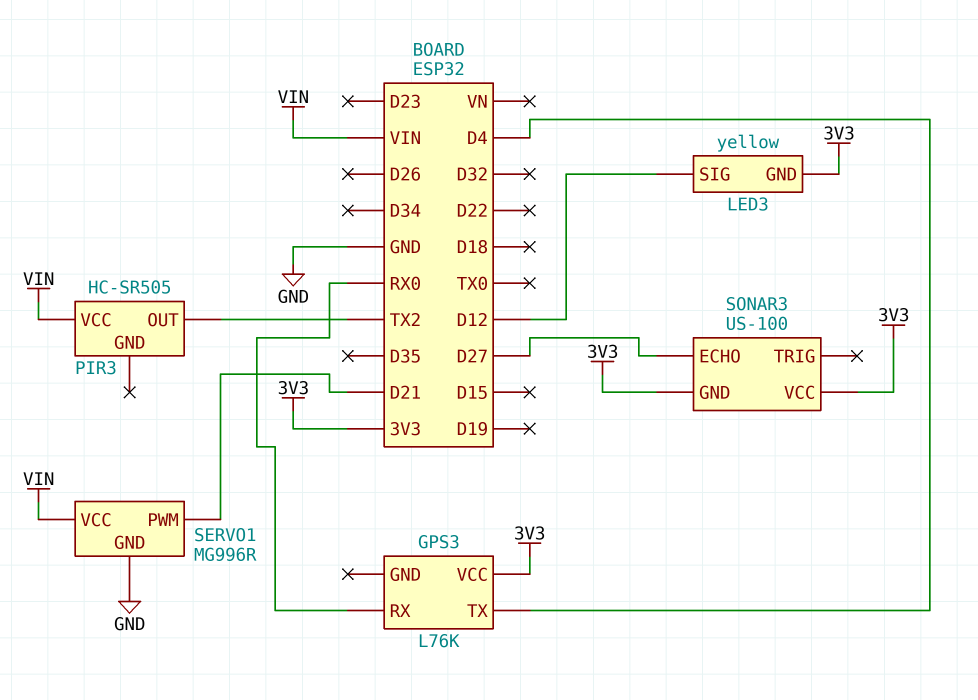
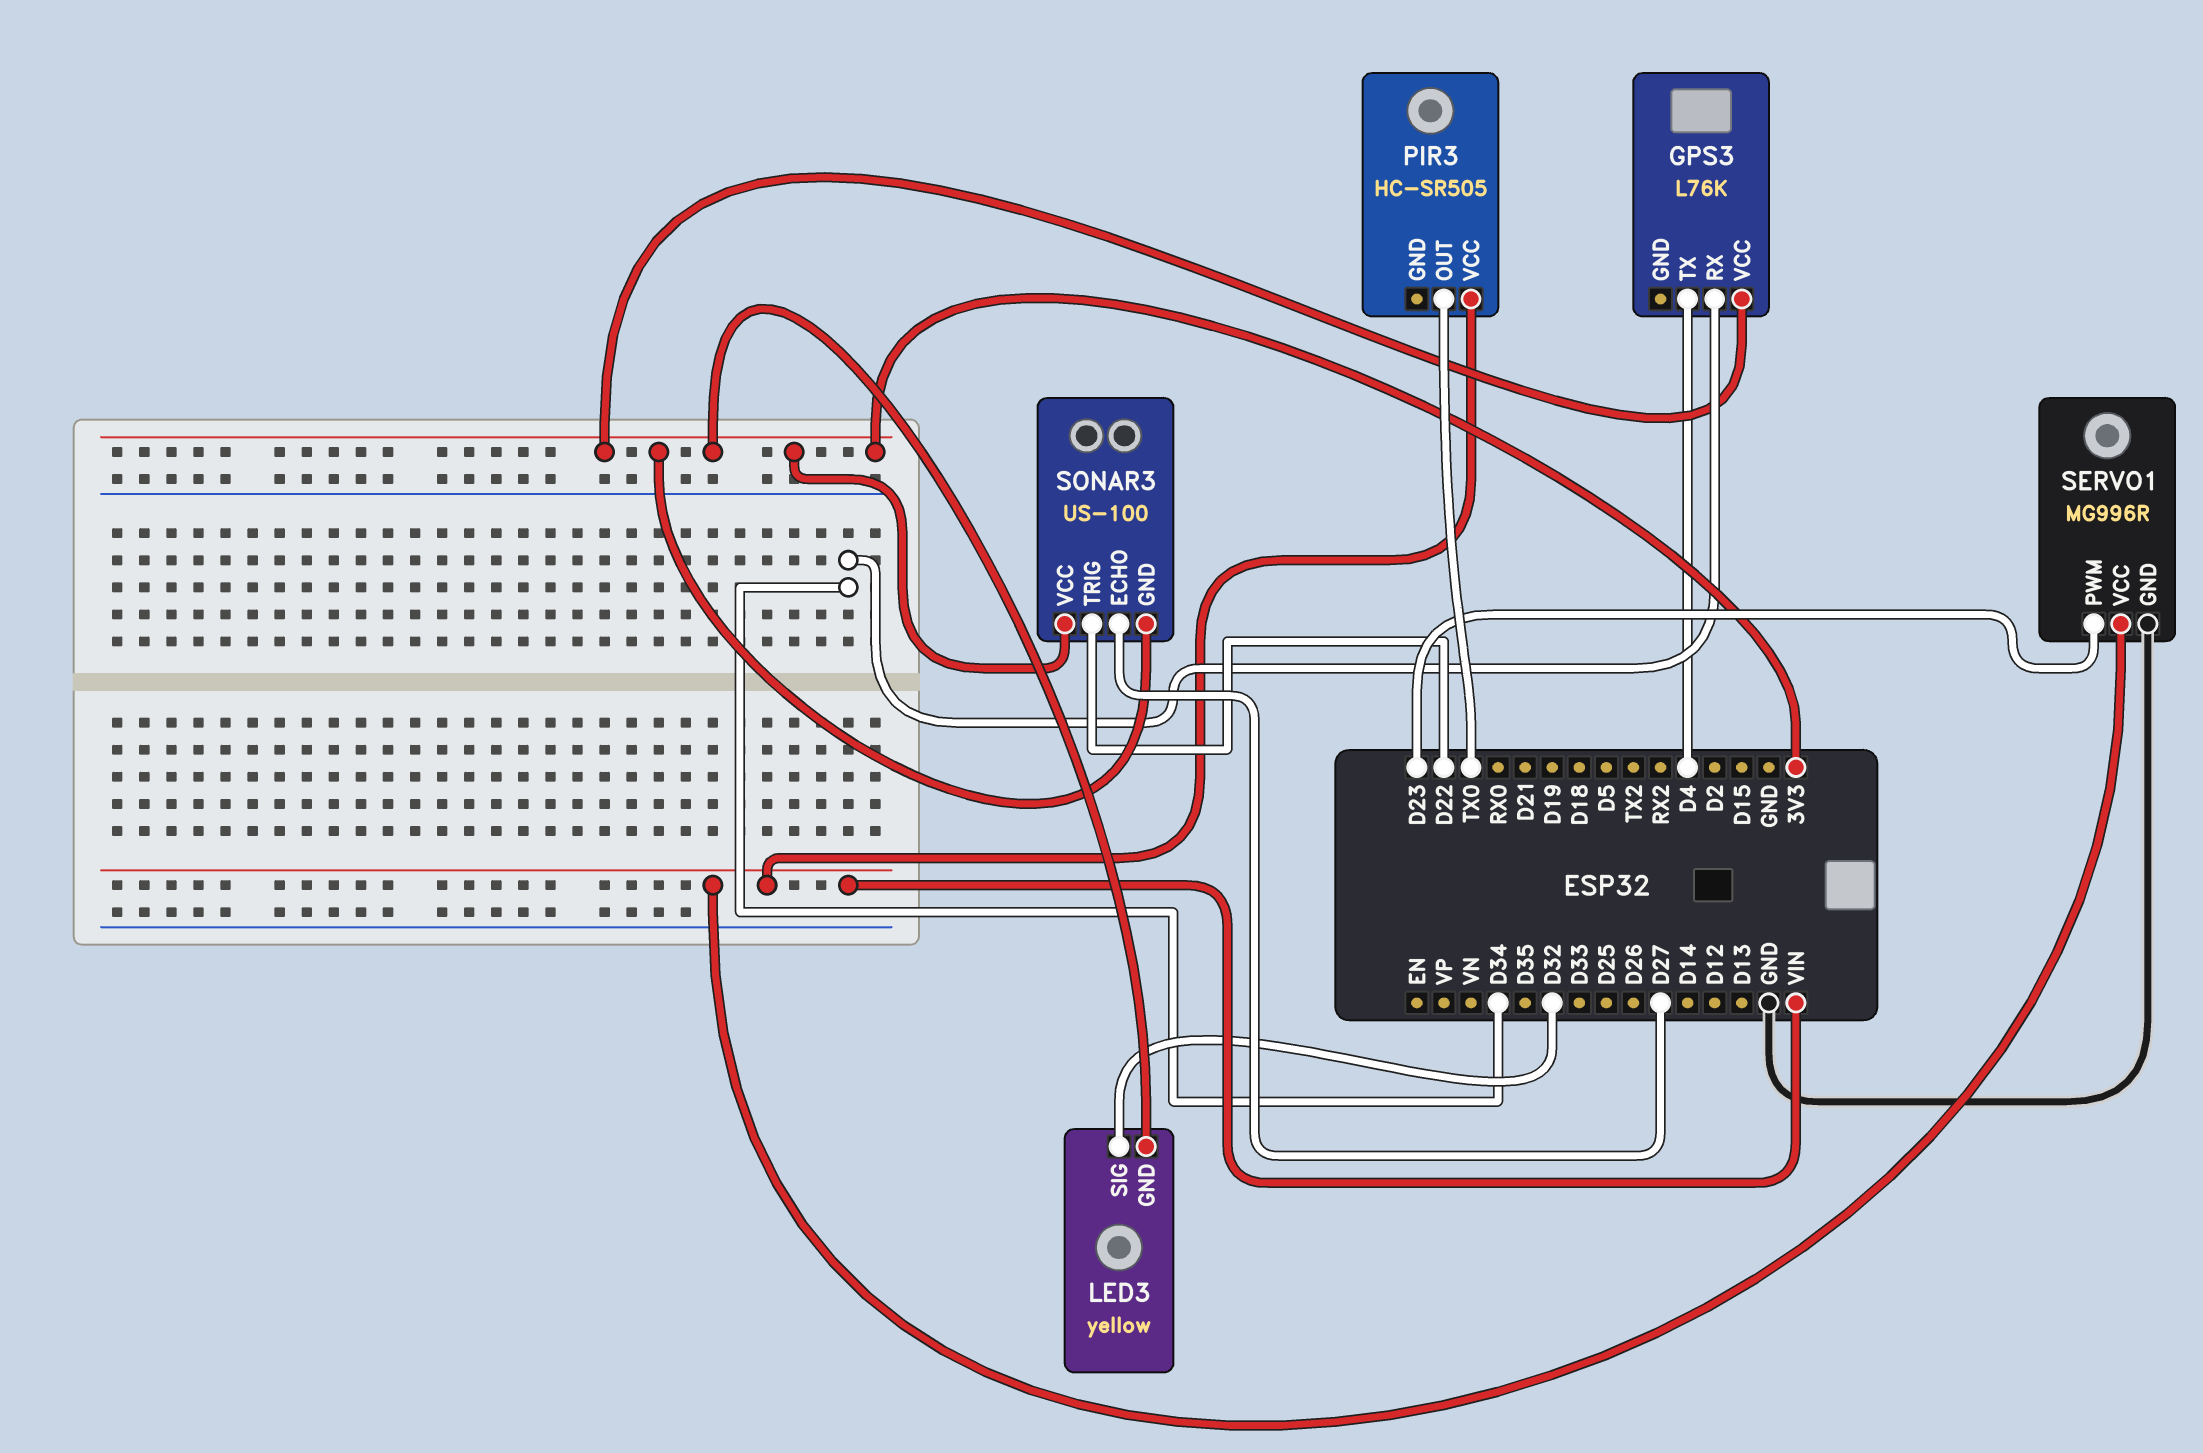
GPS3 pin RX: RX0 -> D34
LED3 pin SIG: D12 -> D32
PIR3 pin OUT: TX2 -> TX0
SERVO1 pin PWM: D21 -> D23
SONAR3 pin TRIG: none -> D22

